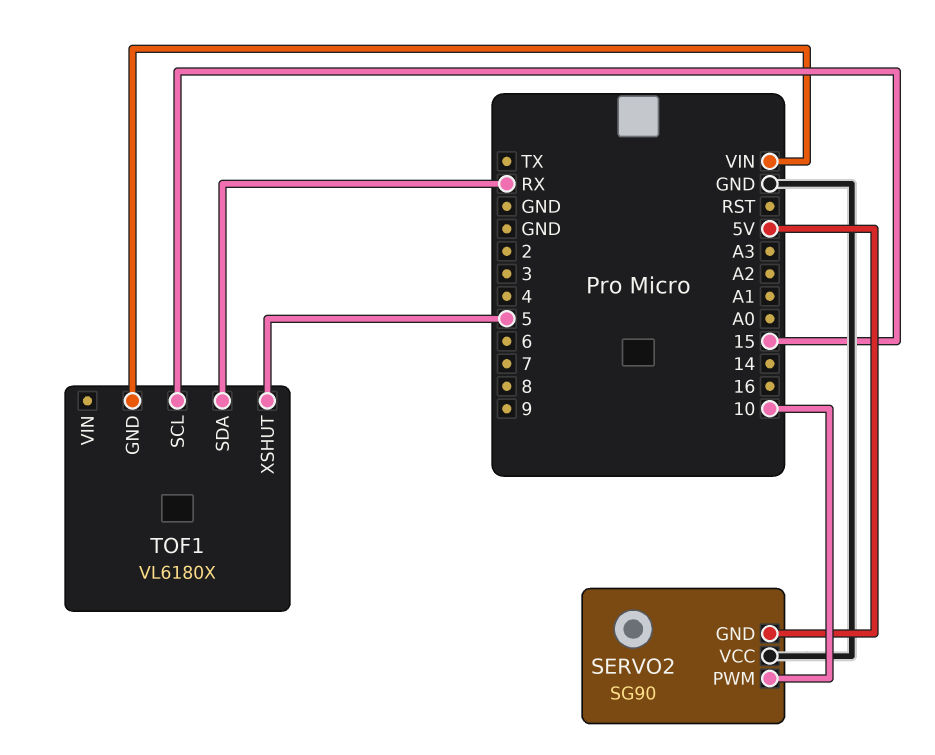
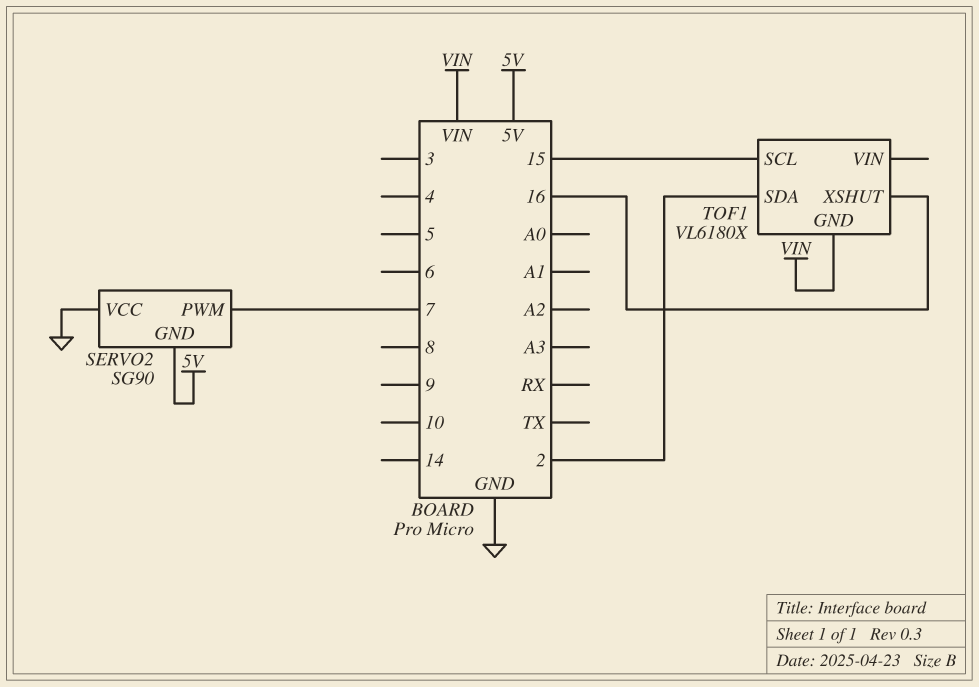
SERVO2 pin PWM: 10 -> 7
TOF1 pin SDA: RX -> 2
TOF1 pin XSHUT: 5 -> 16

